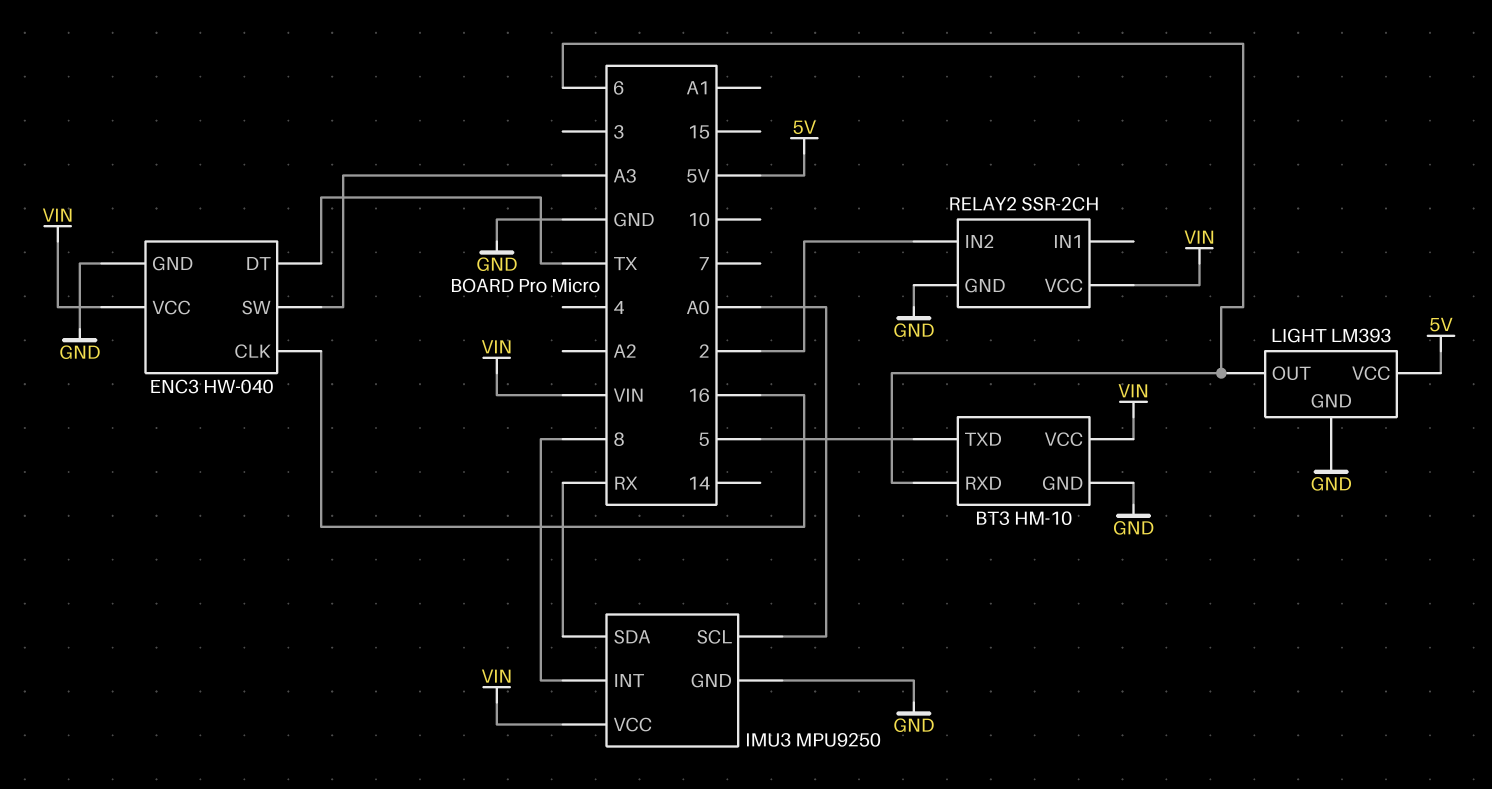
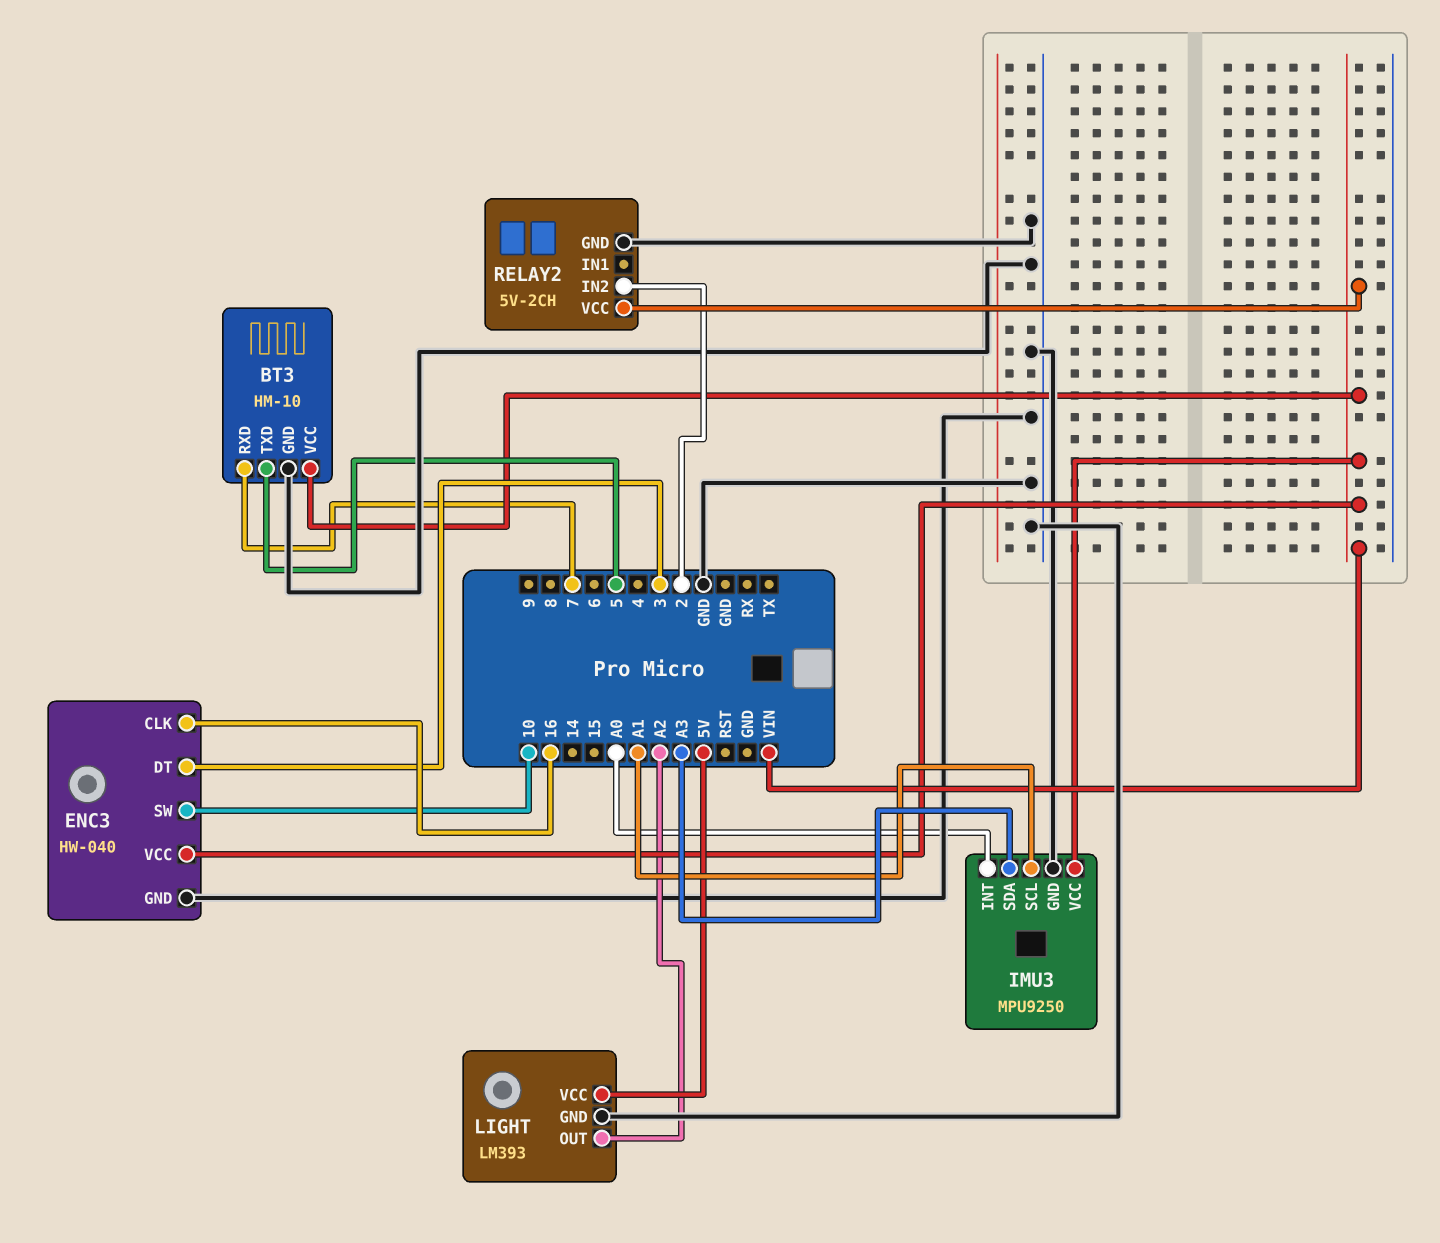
BT3 pin RXD: 6 -> 7
ENC3 pin DT: TX -> 3
ENC3 pin SW: A3 -> 10
IMU3 pin INT: 8 -> A0
IMU3 pin SCL: A0 -> A1
IMU3 pin SDA: RX -> A3
LIGHT pin OUT: 6 -> A2
RELAY2: SSR-2CH -> 5V-2CH

